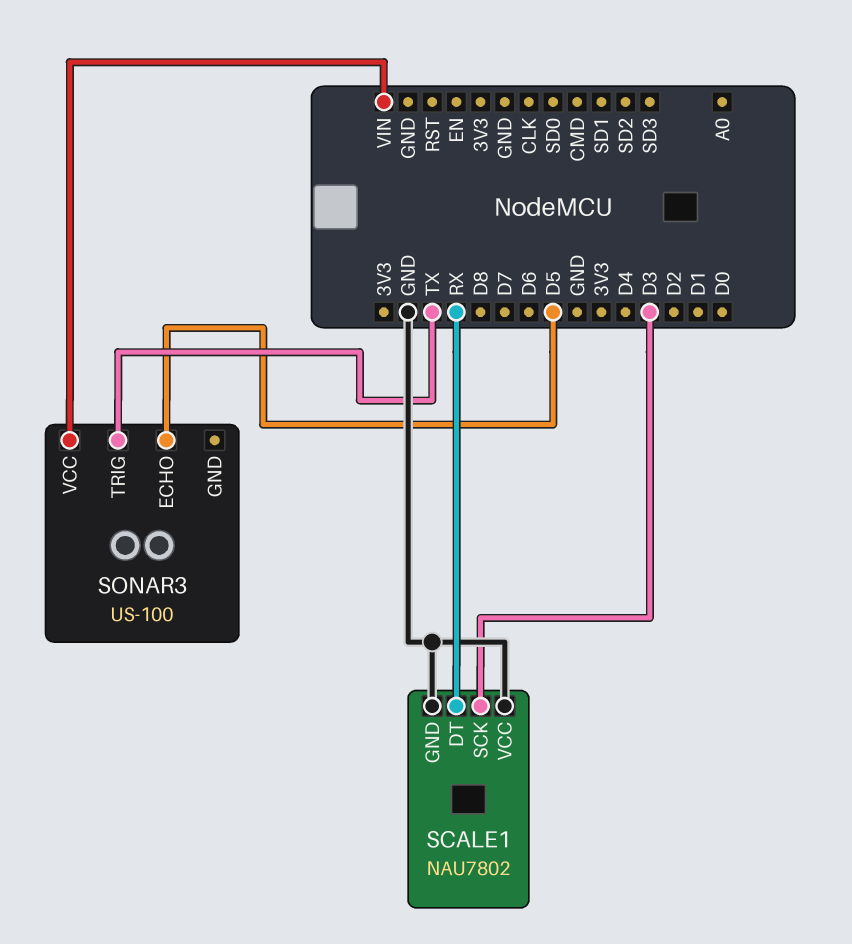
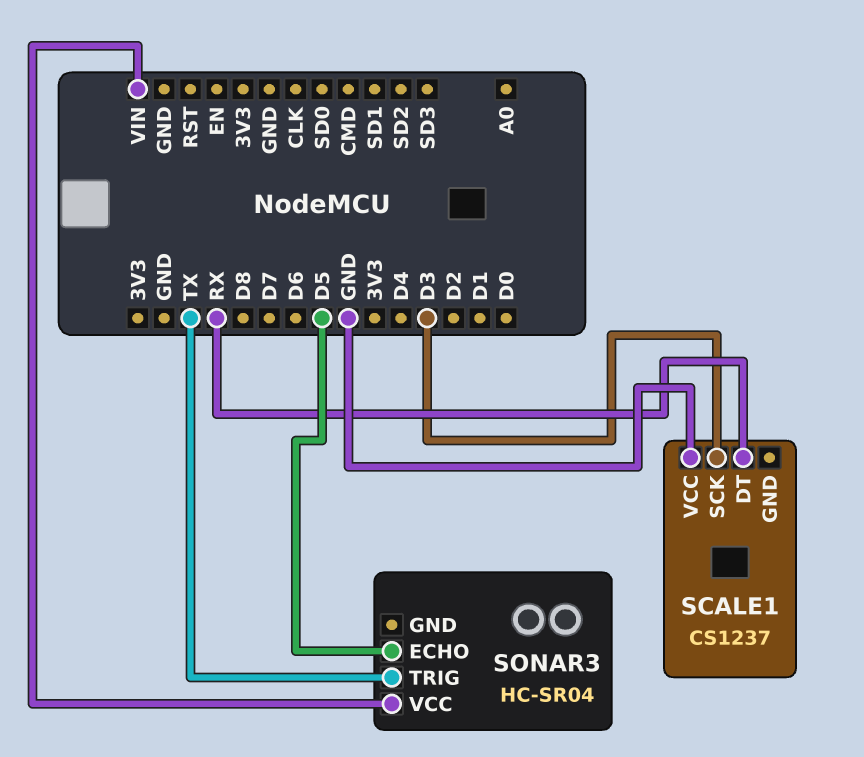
SCALE1: NAU7802 -> CS1237
SCALE1 pin GND: GND -> none
SONAR3: US-100 -> HC-SR04

